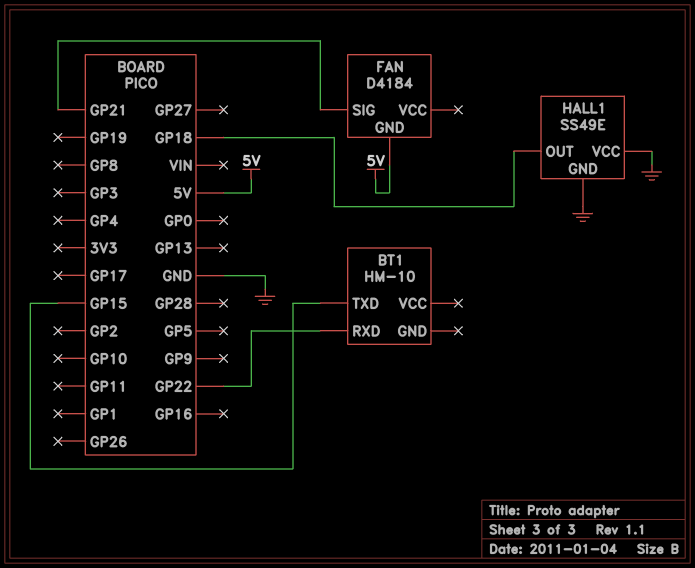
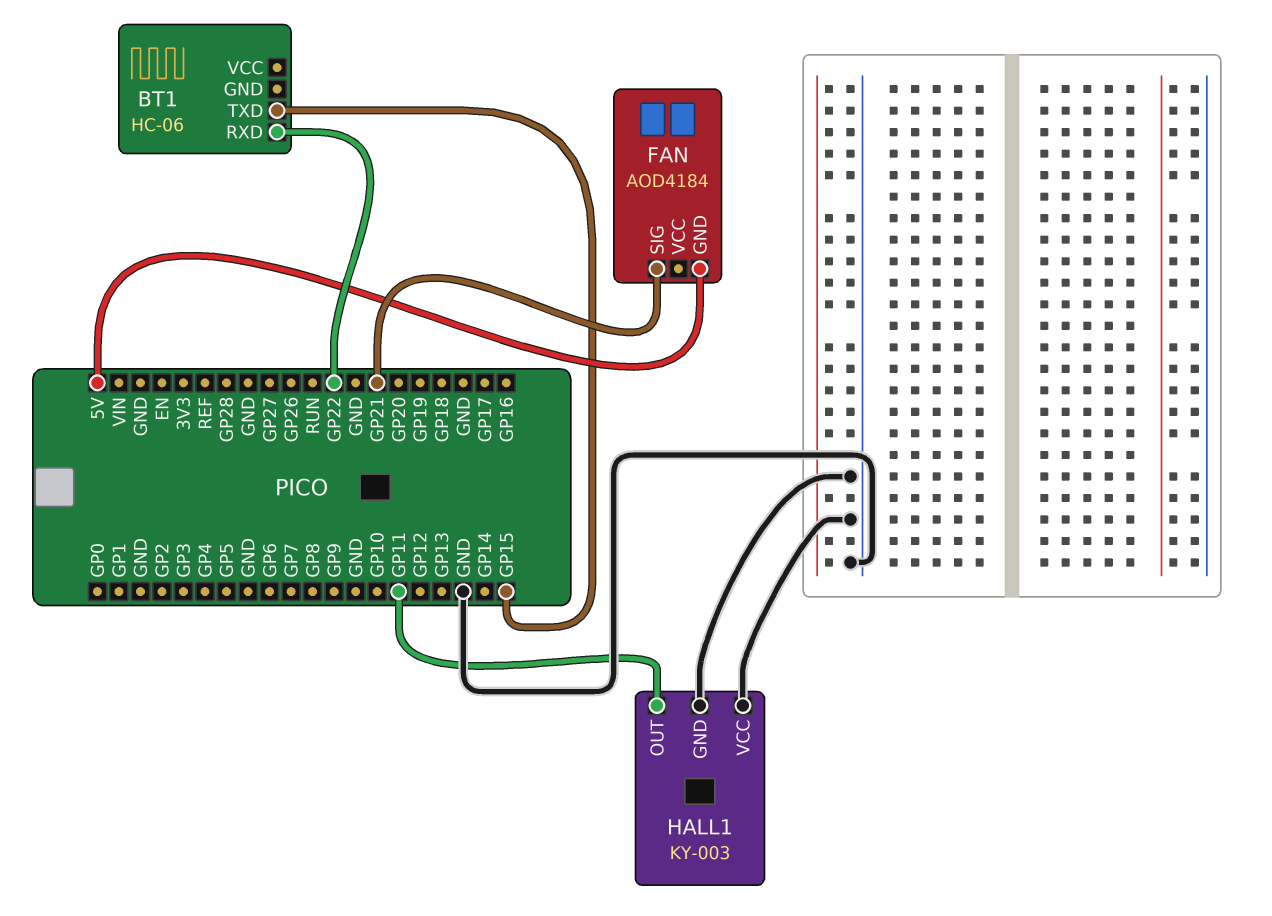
BT1: HM-10 -> HC-06
FAN: D4184 -> AOD4184
HALL1: SS49E -> KY-003
HALL1 pin OUT: GP18 -> GP11

